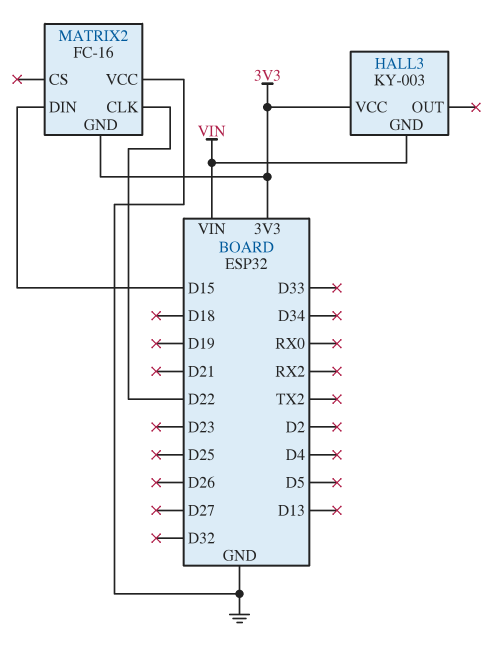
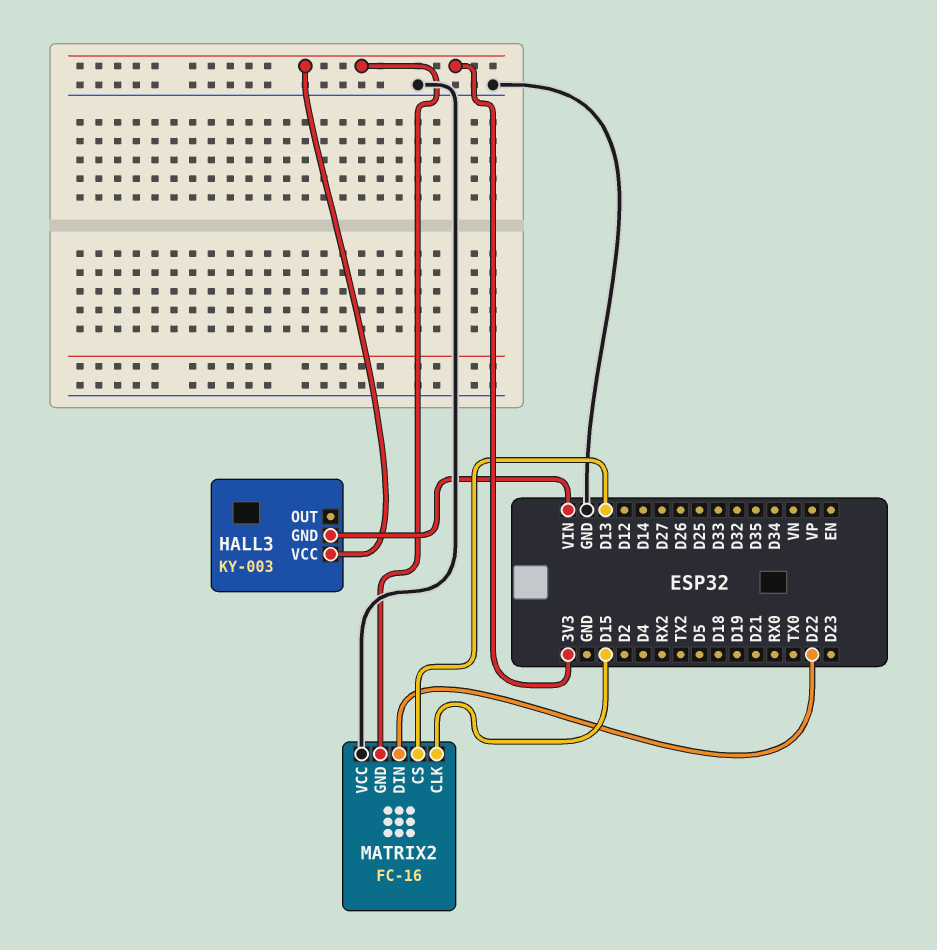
MATRIX2 pin CLK: D22 -> D15
MATRIX2 pin CS: none -> D13
MATRIX2 pin DIN: D15 -> D22

